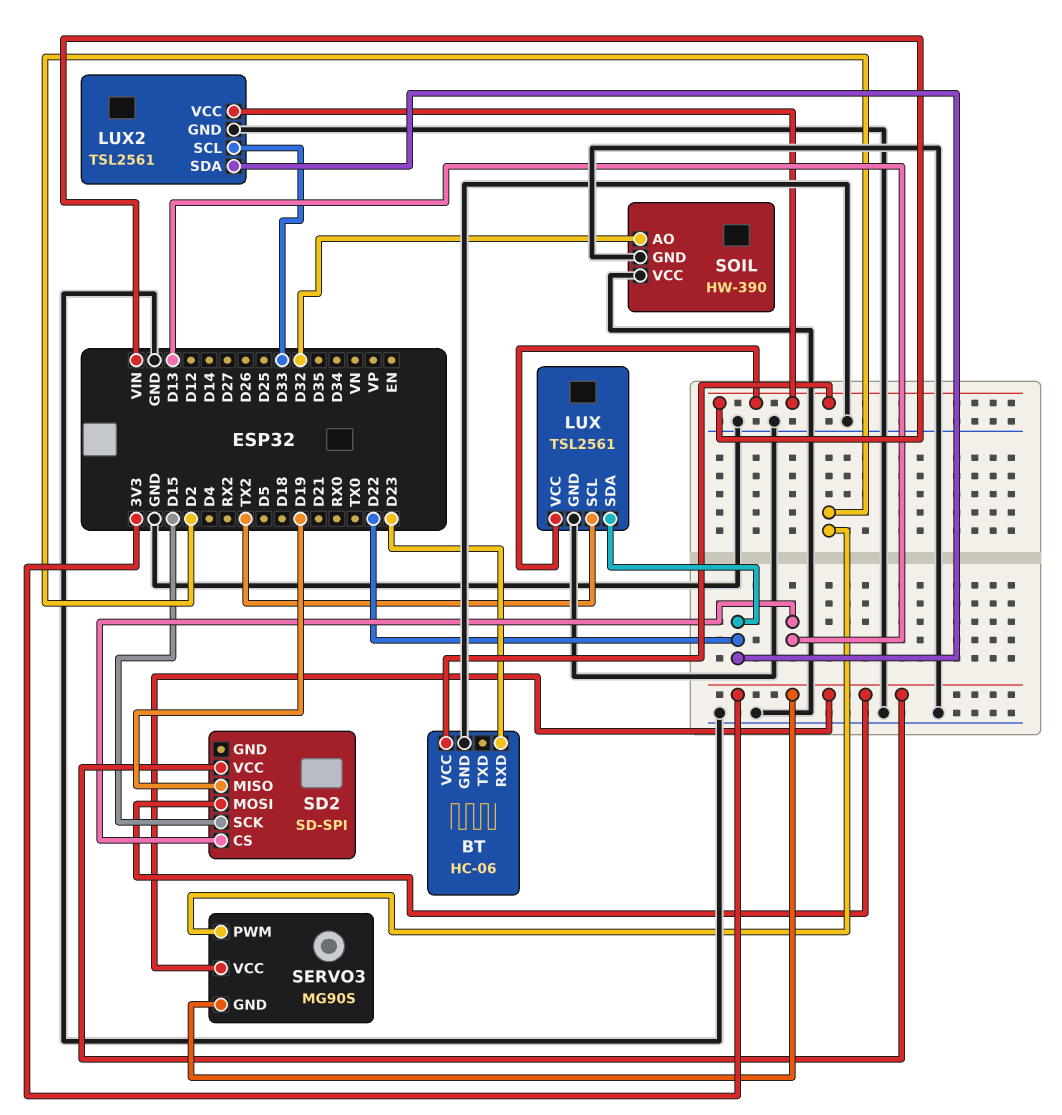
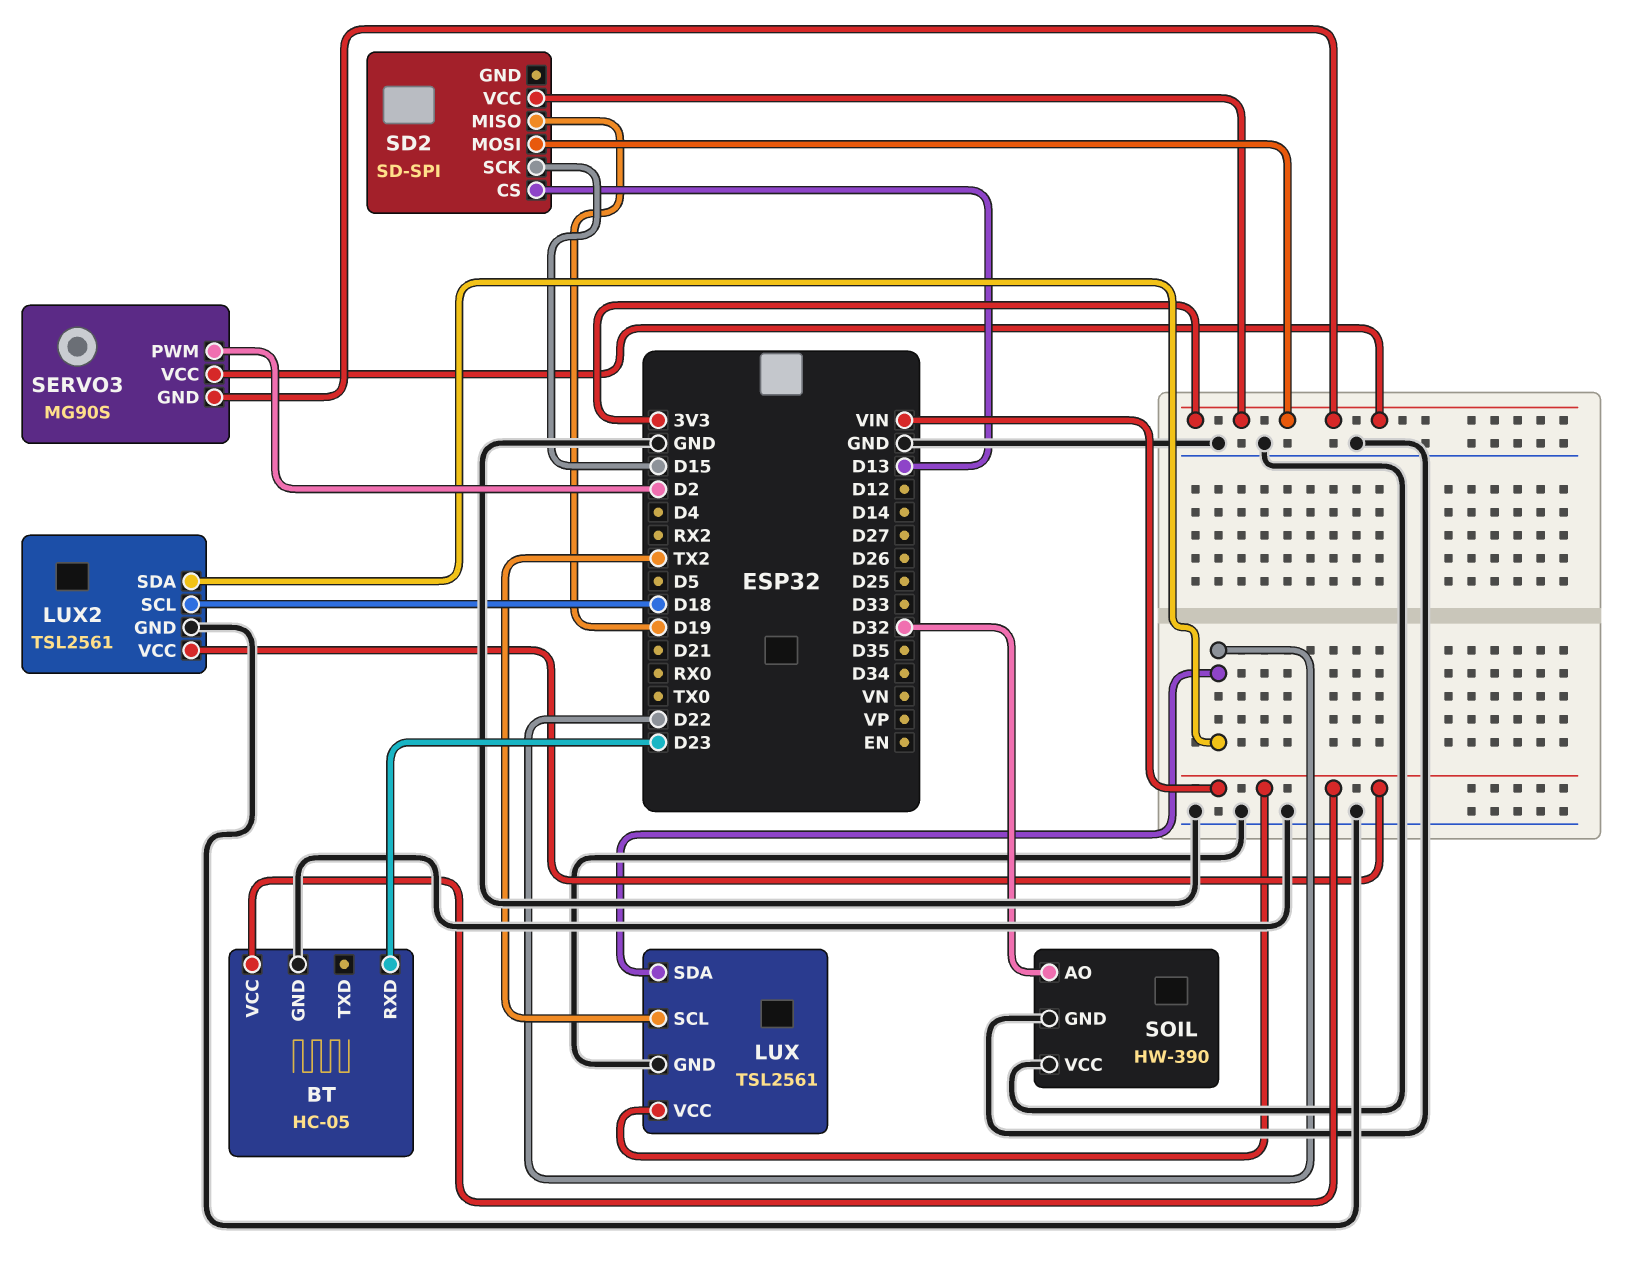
BT: HC-06 -> HC-05
LUX2 pin SCL: D33 -> D18

